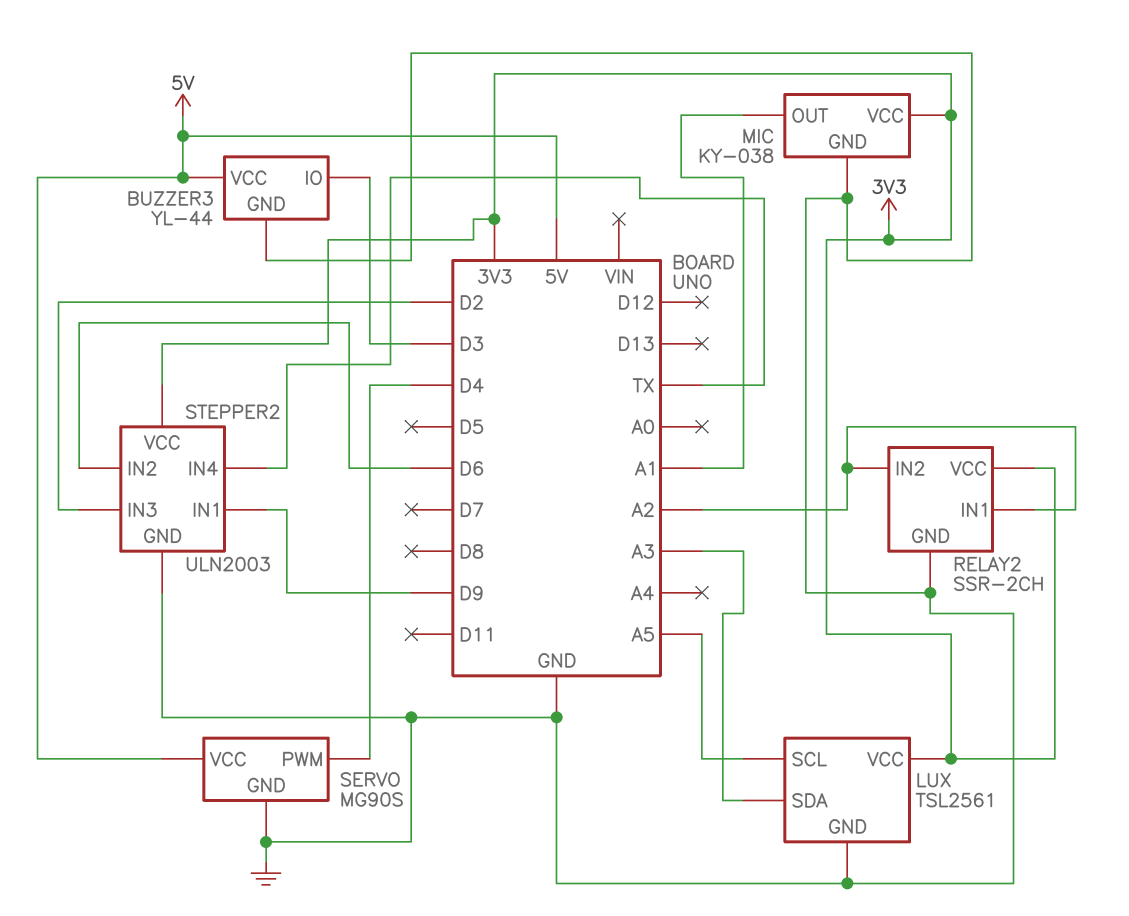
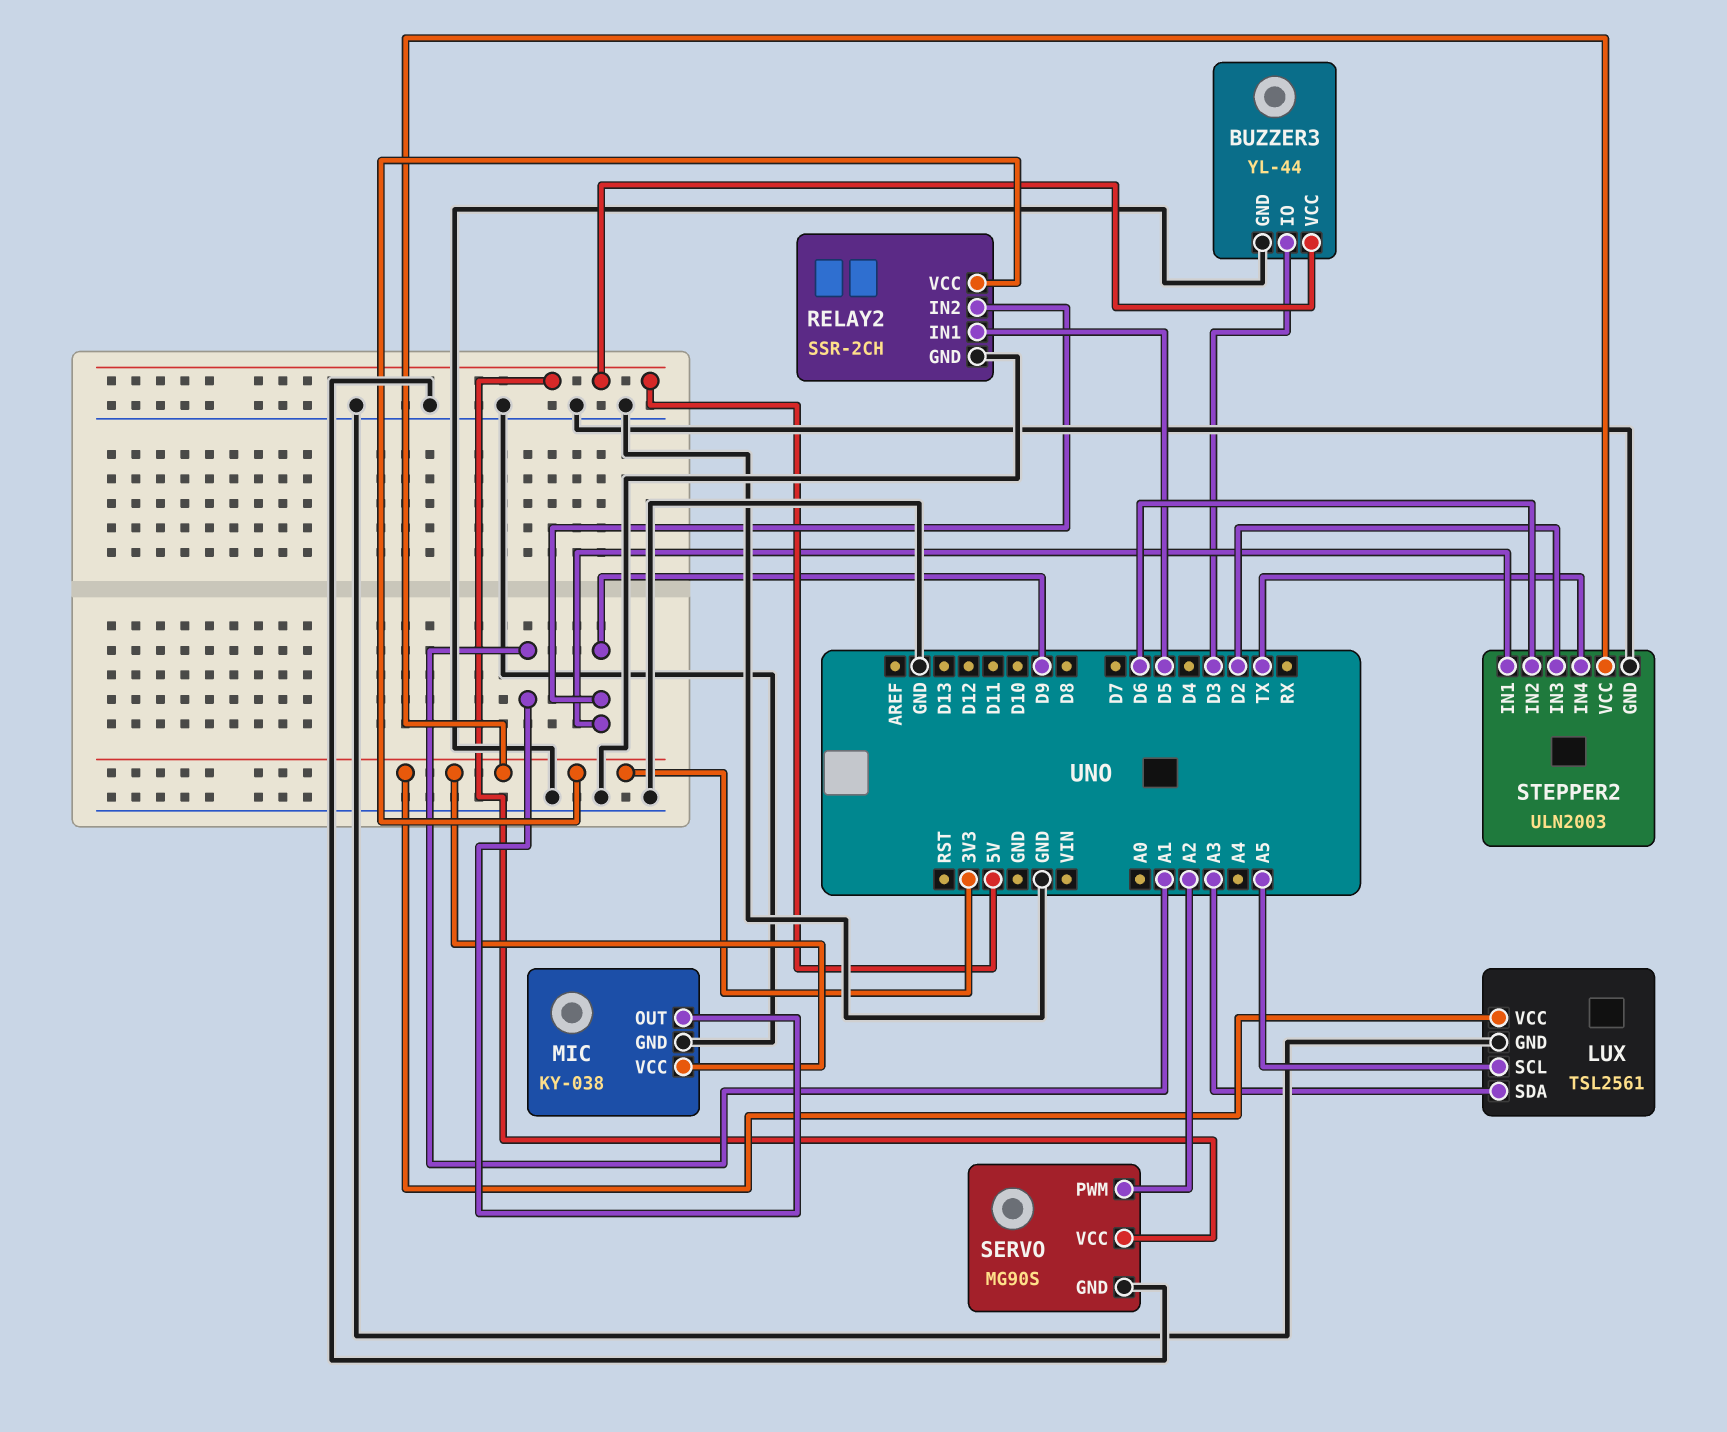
RELAY2 pin IN1: A2 -> D5
RELAY2 pin IN2: A2 -> D9
SERVO pin PWM: D4 -> A2

